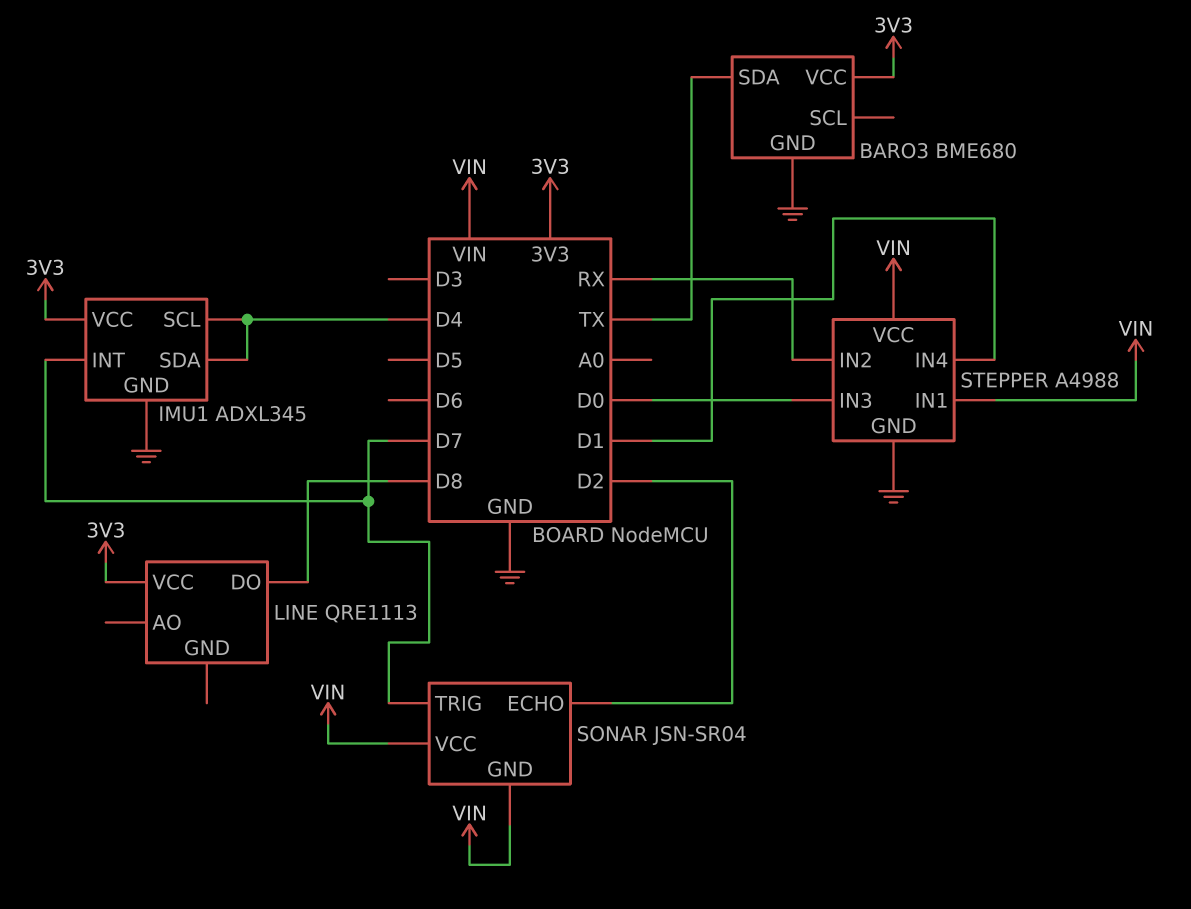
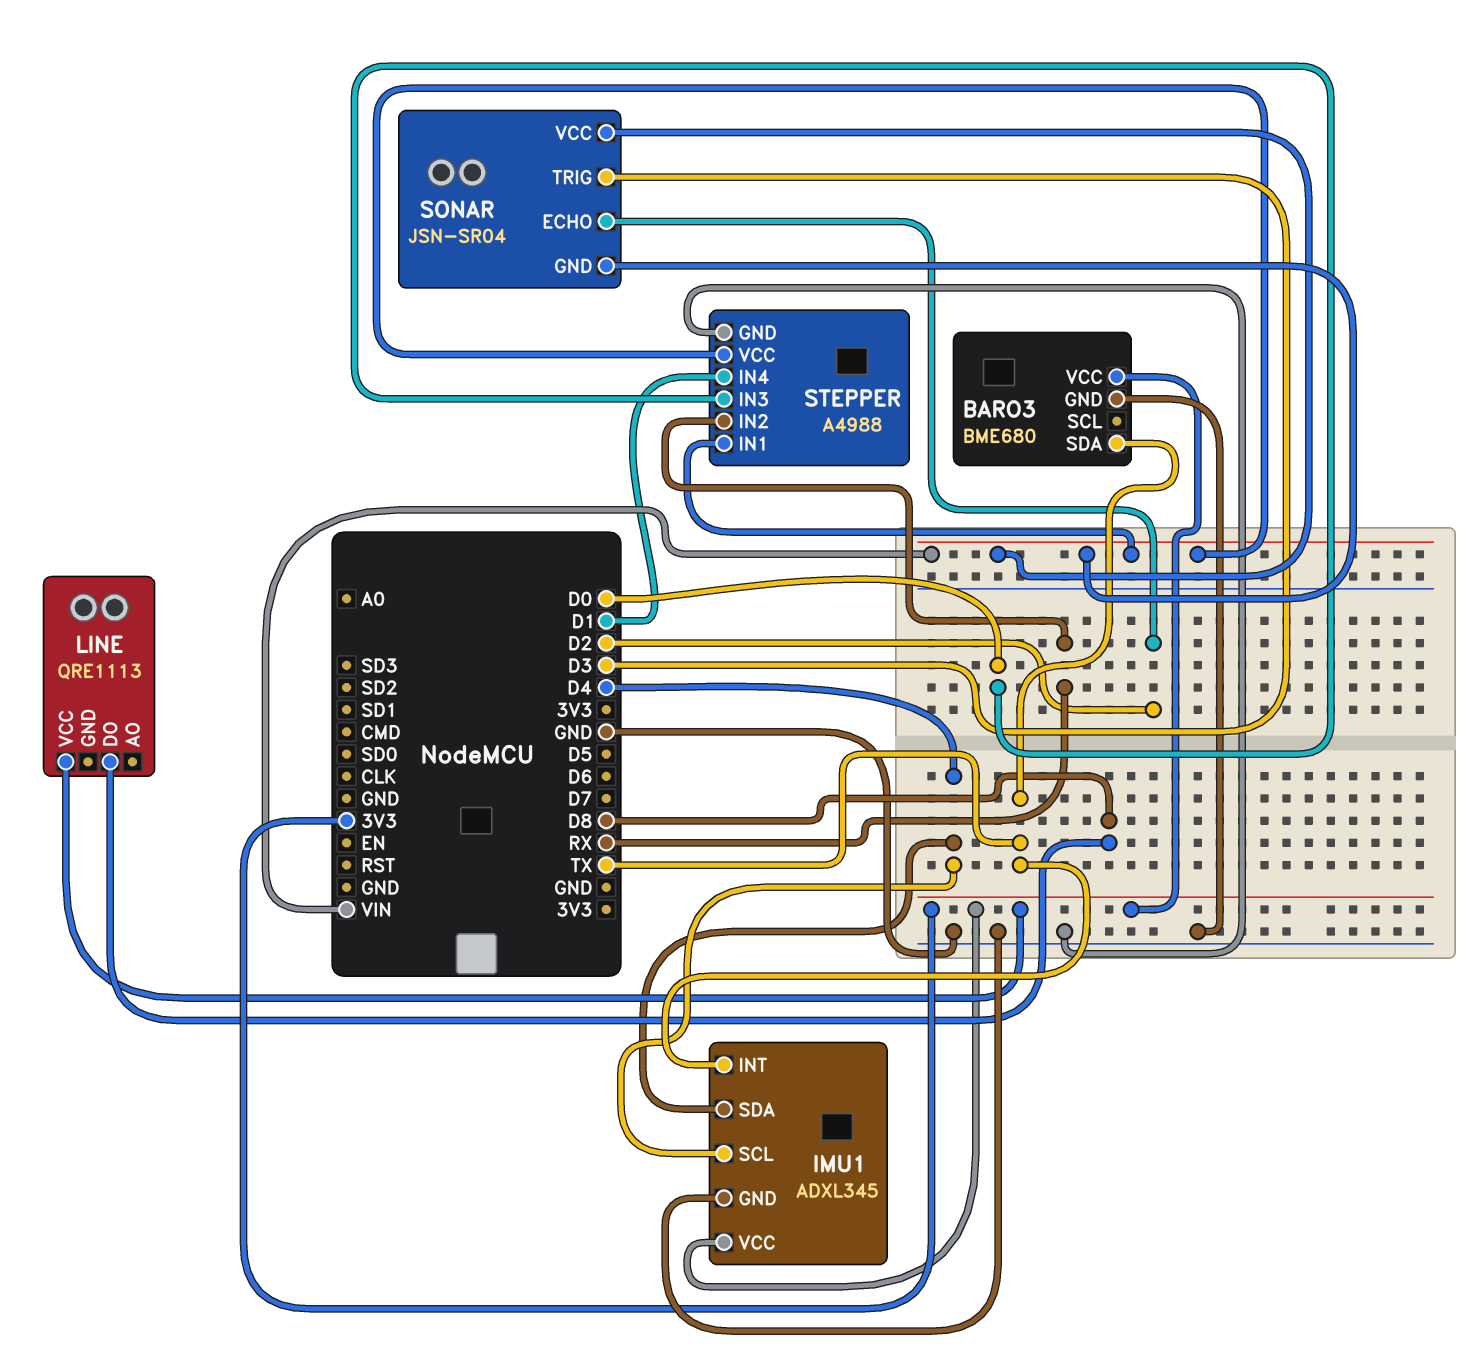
IMU1 pin INT: D7 -> TX
SONAR pin TRIG: D7 -> D3

